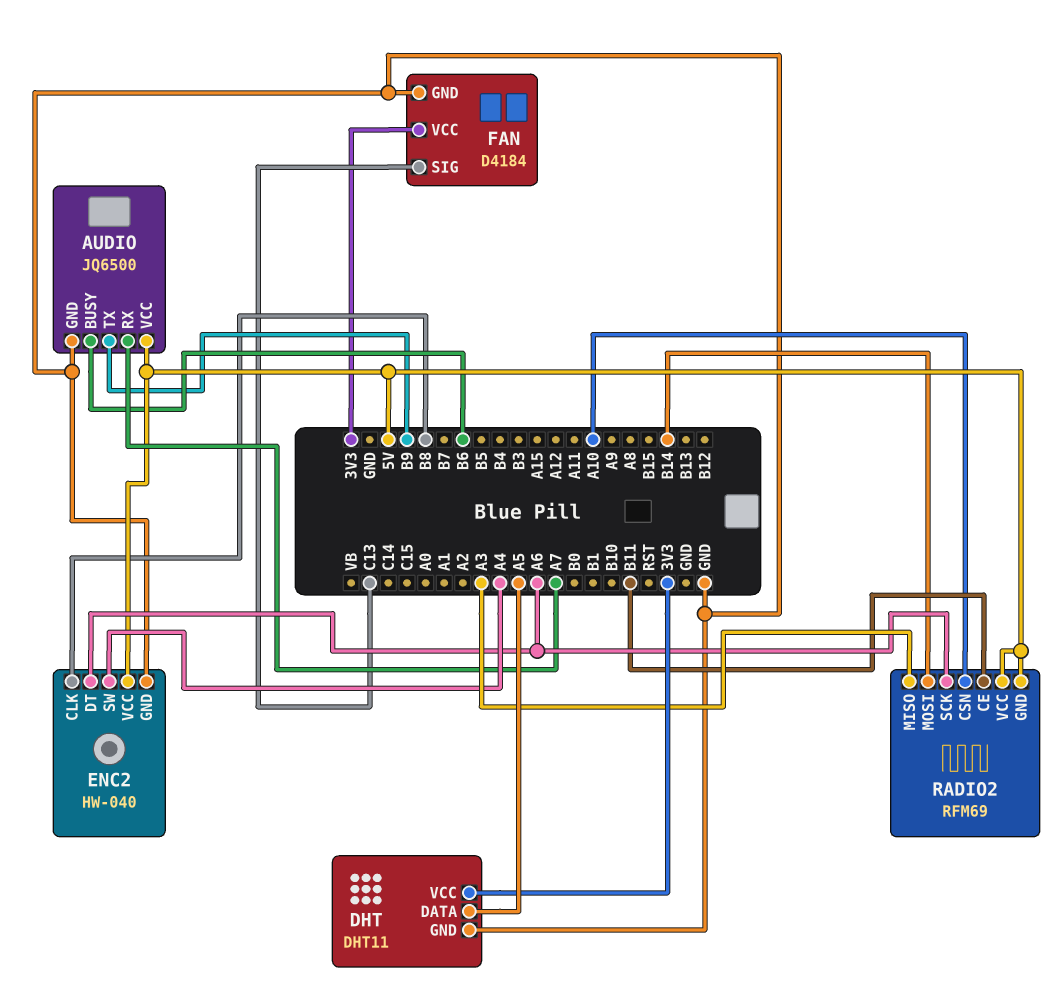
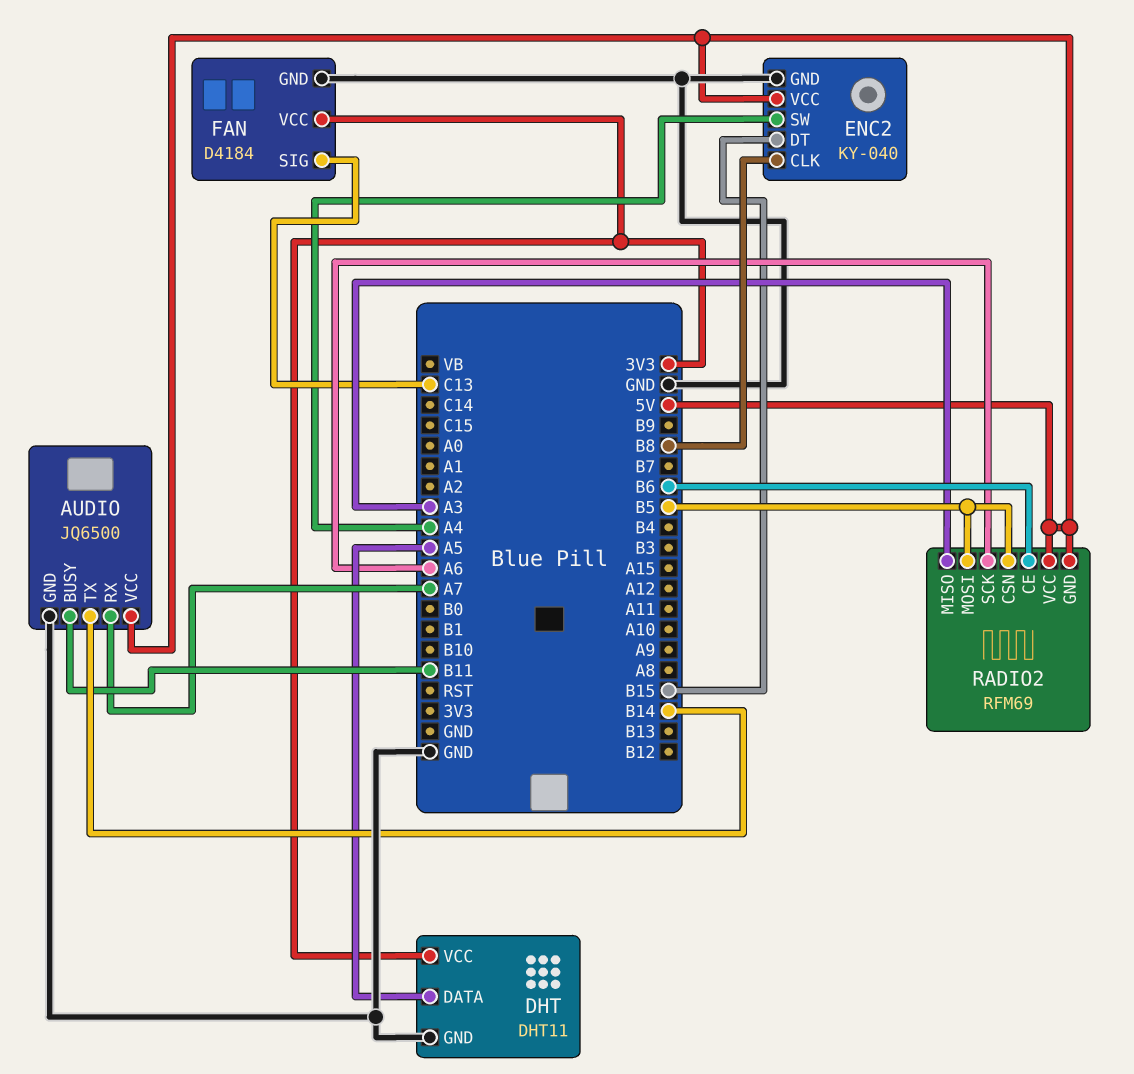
AUDIO pin BUSY: B6 -> B11
AUDIO pin TX: B9 -> B14
ENC2: HW-040 -> KY-040
ENC2 pin DT: A6 -> B15
RADIO2 pin CE: B11 -> B6
RADIO2 pin CSN: A10 -> B5
RADIO2 pin MOSI: B14 -> B5

